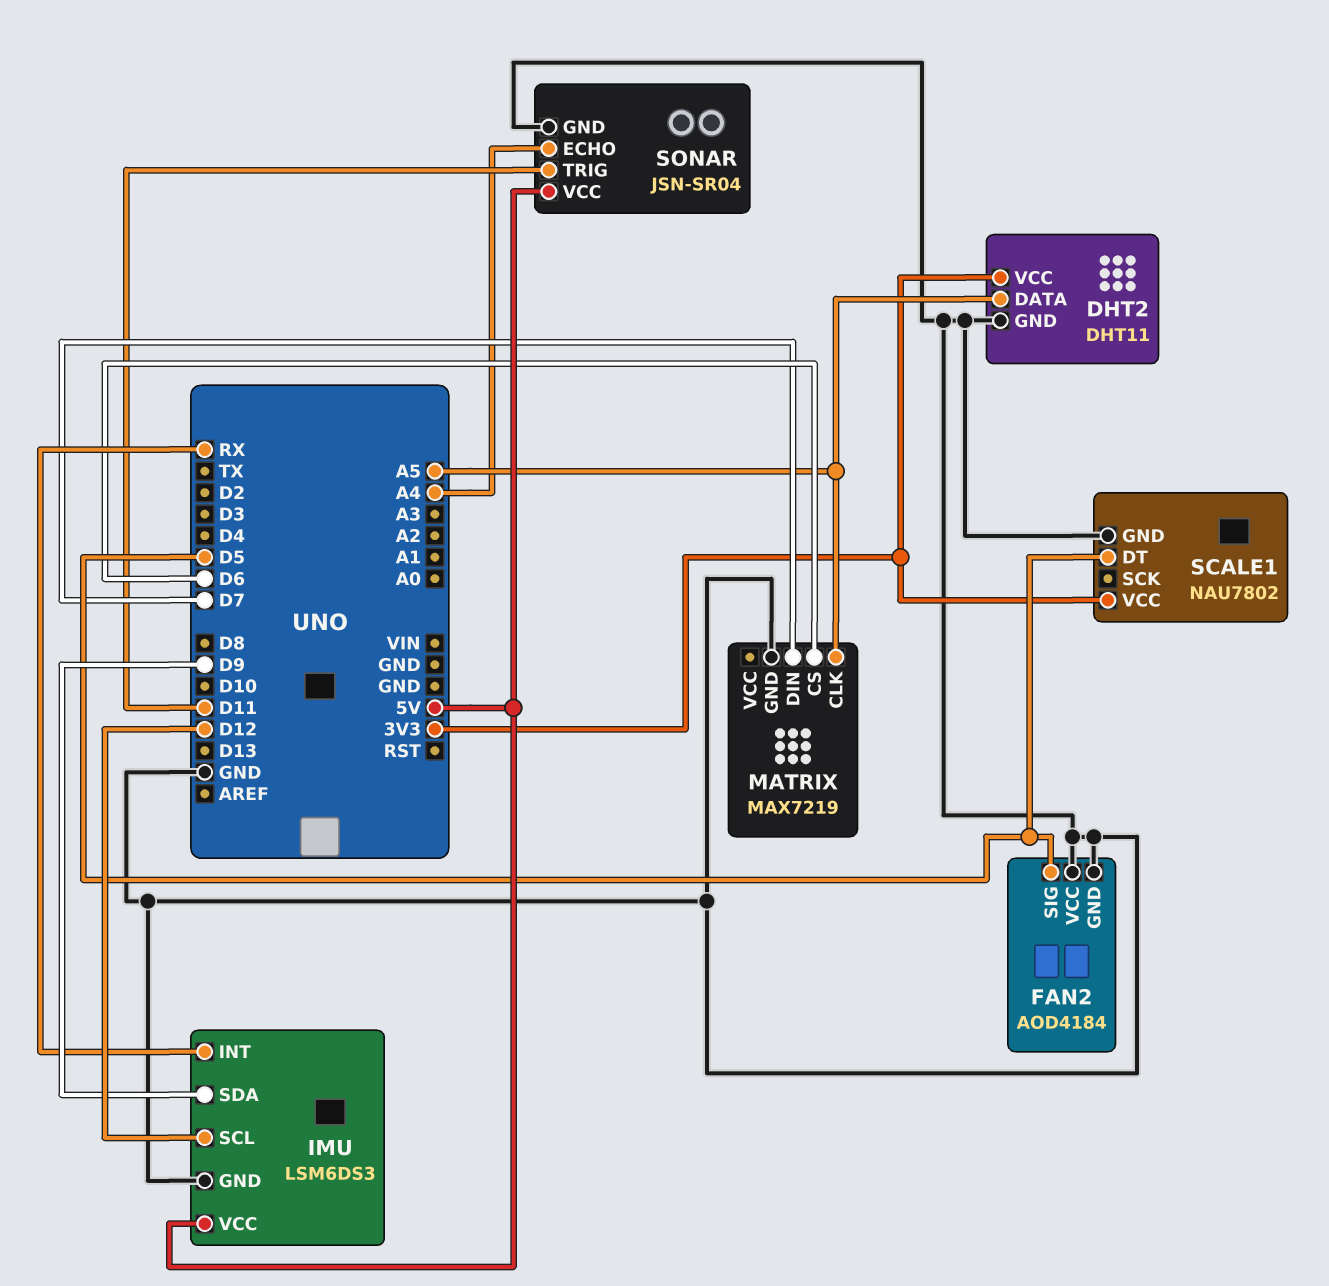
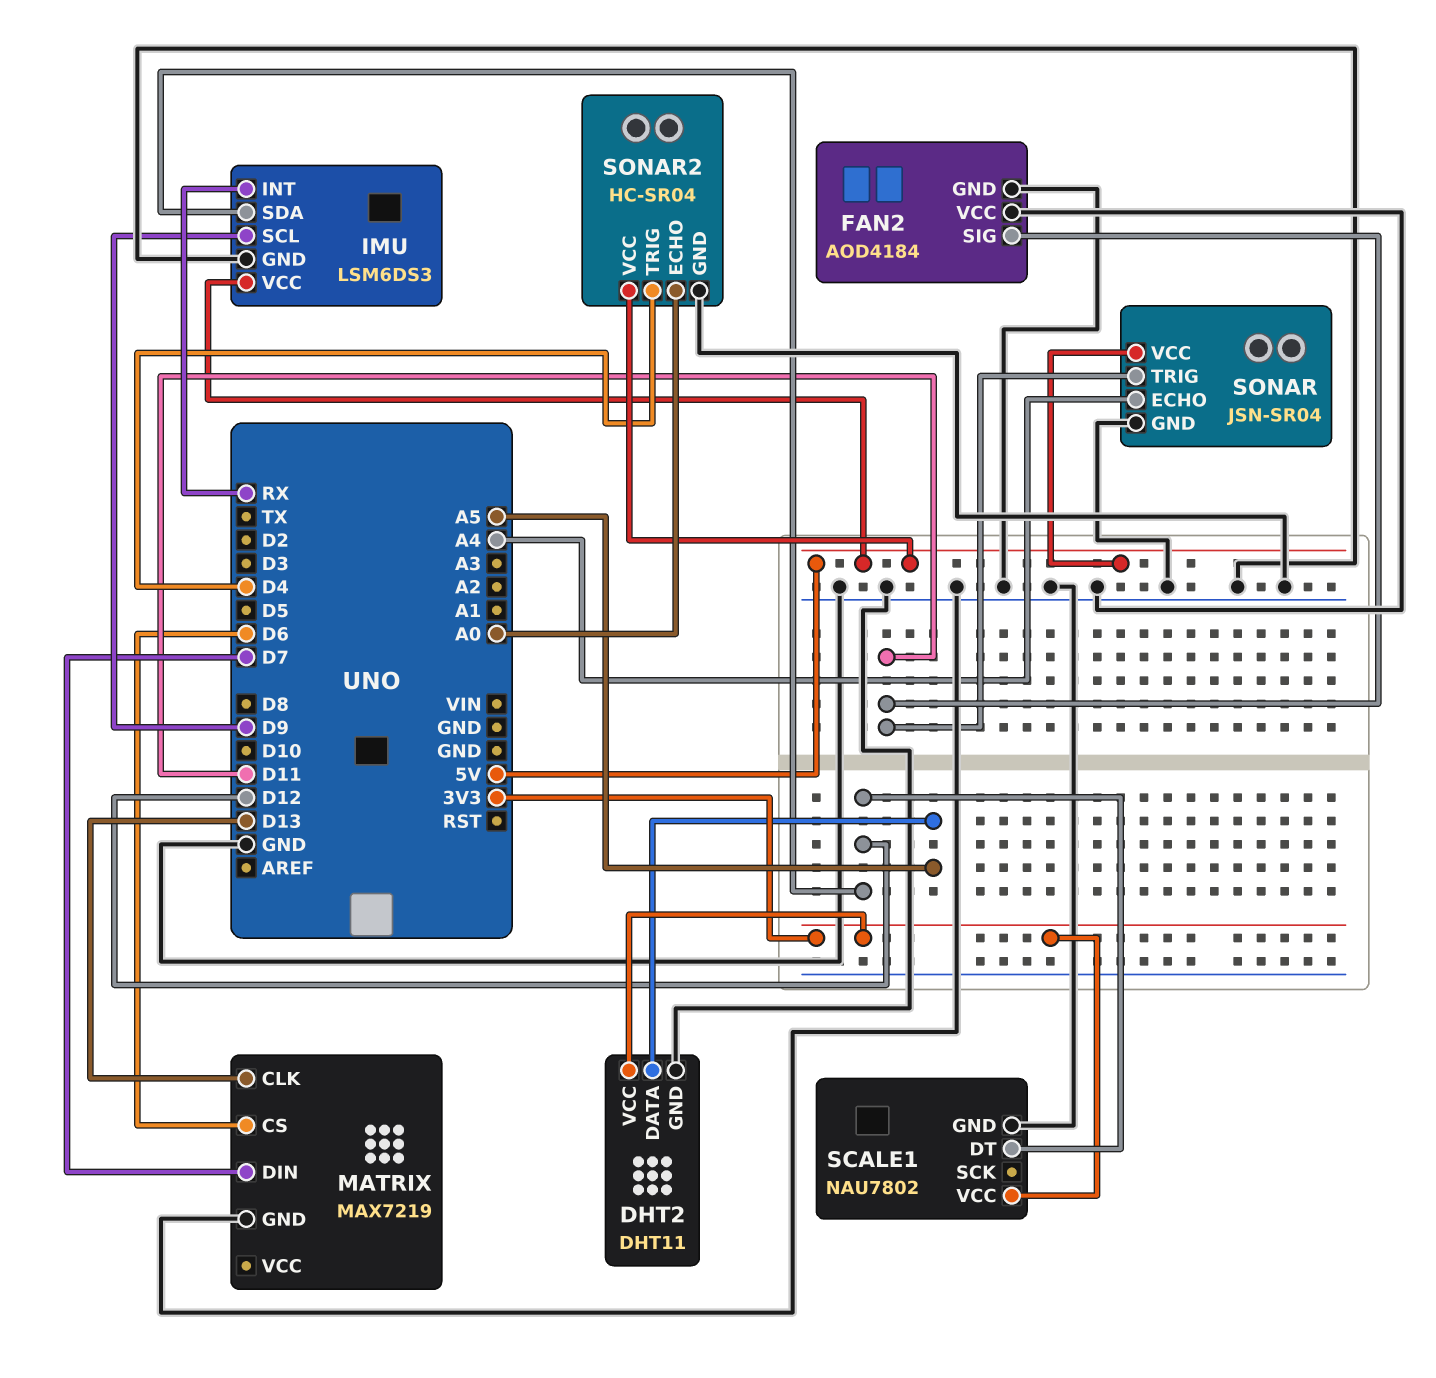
FAN2 pin SIG: D5 -> D11
IMU pin SCL: D12 -> D9
IMU pin SDA: D9 -> D12
MATRIX pin CLK: A5 -> D13
SCALE1 pin DT: D5 -> D12
SONAR2: none -> HC-SR04
SONAR2 pin ECHO: none -> A0
SONAR2 pin GND: none -> GND
SONAR2 pin TRIG: none -> D4
SONAR2 pin VCC: none -> 5V

